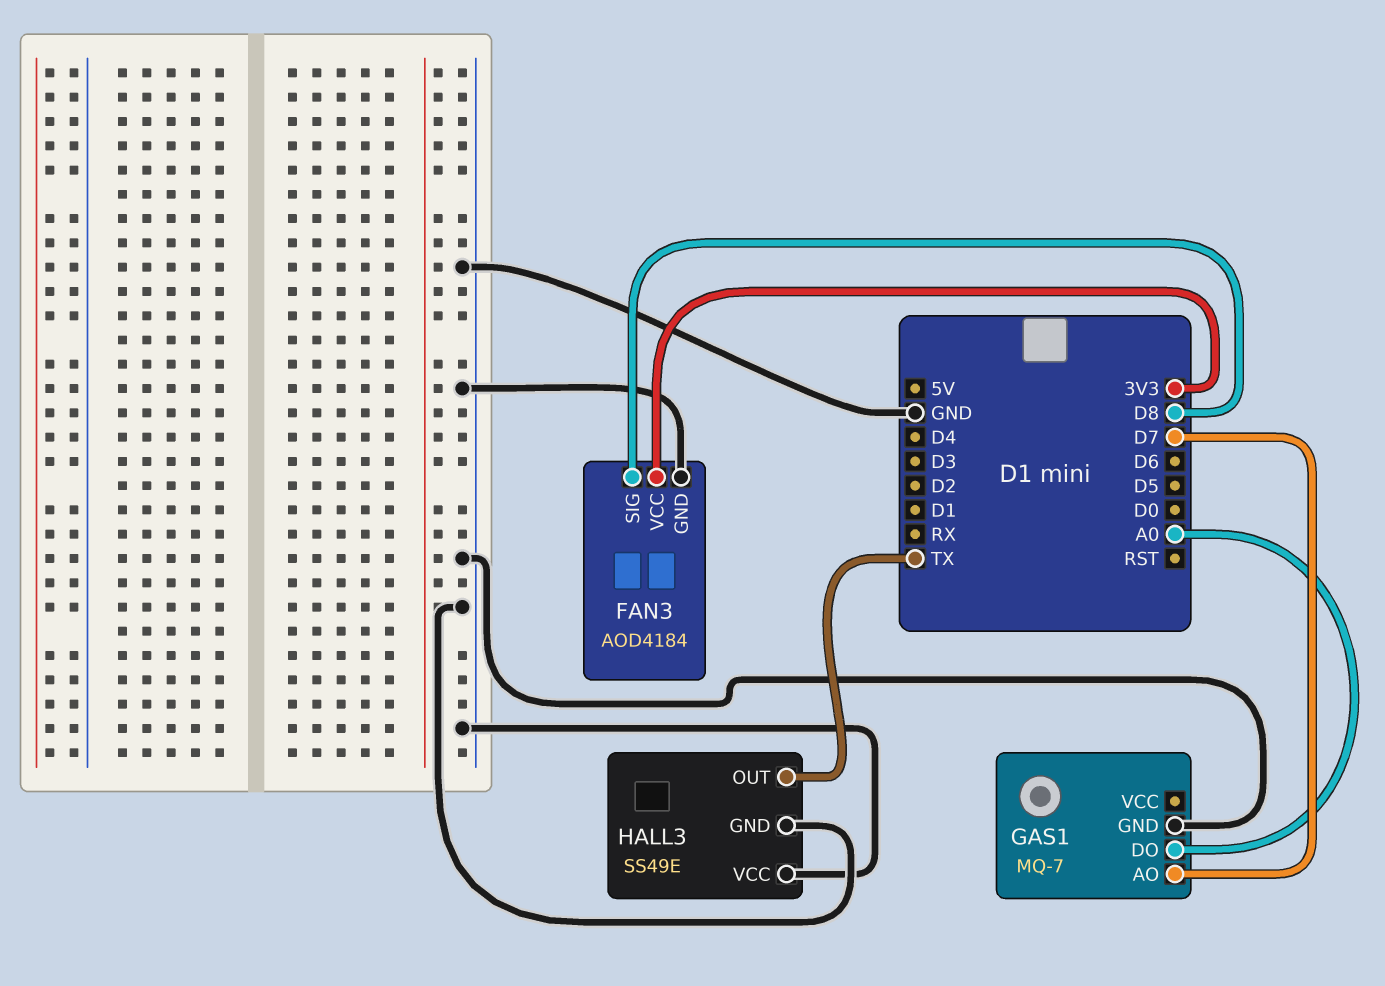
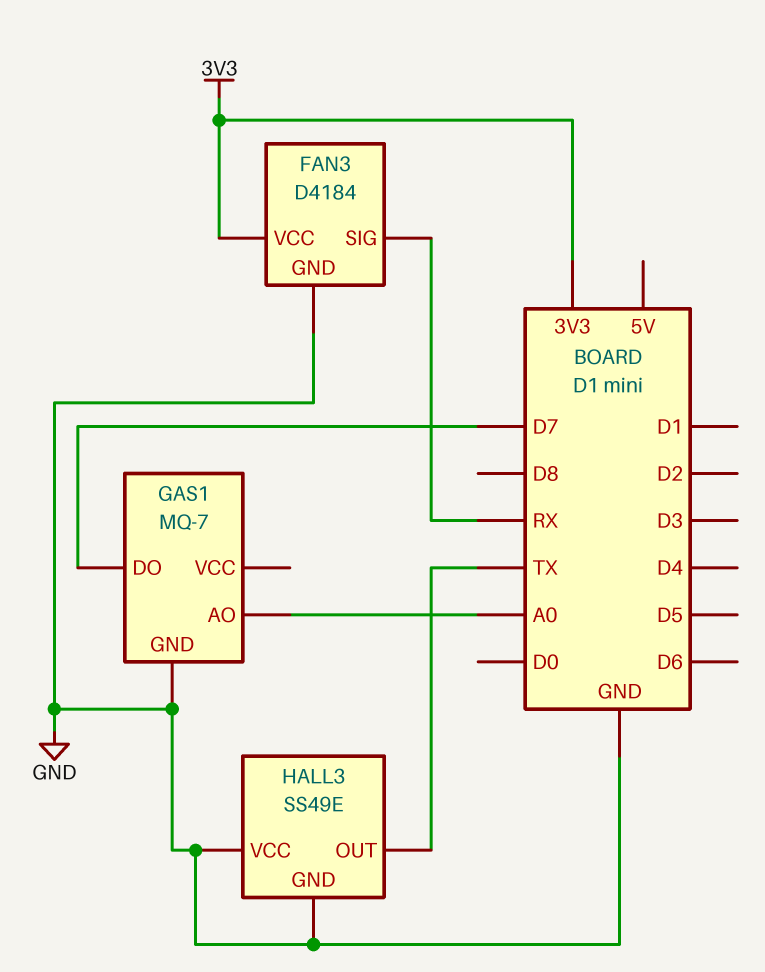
FAN3: AOD4184 -> D4184
FAN3 pin SIG: D8 -> RX
GAS1 pin AO: D7 -> A0
GAS1 pin DO: A0 -> D7

